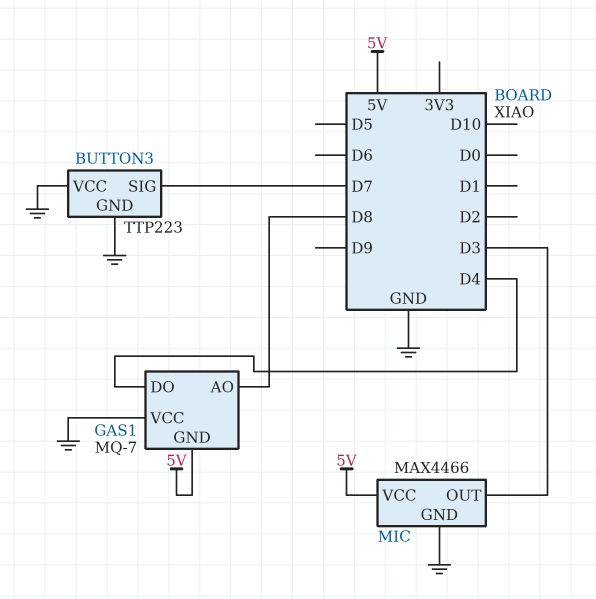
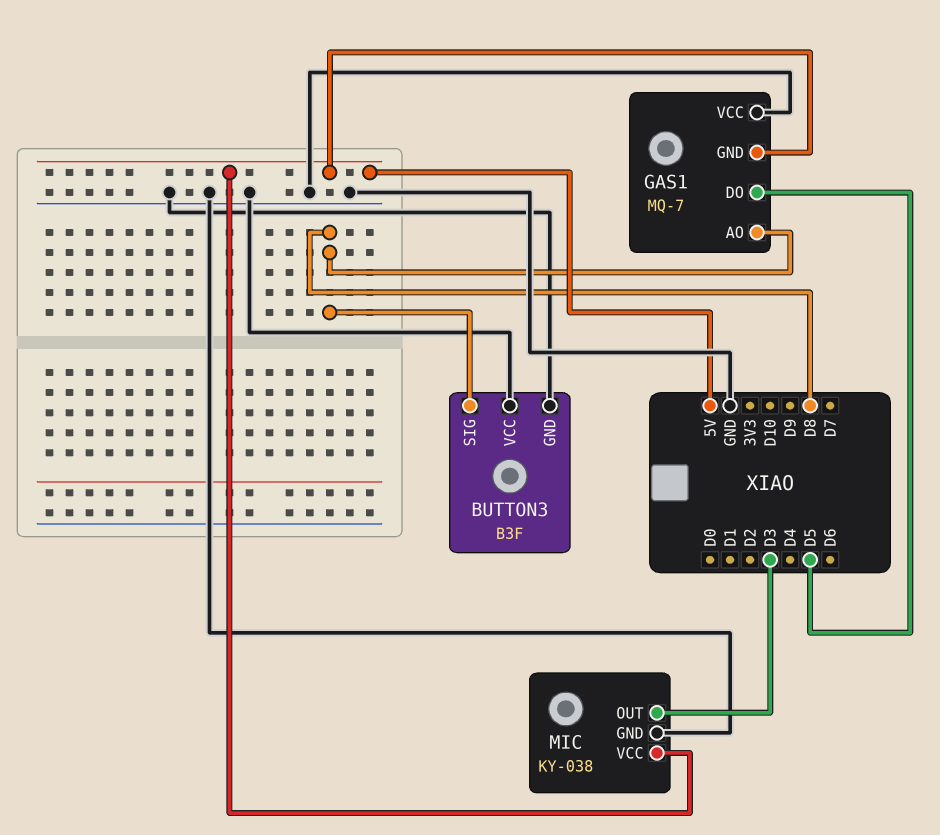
BUTTON3: TTP223 -> B3F
BUTTON3 pin SIG: D7 -> D8
GAS1 pin DO: D4 -> D5
MIC: MAX4466 -> KY-038

